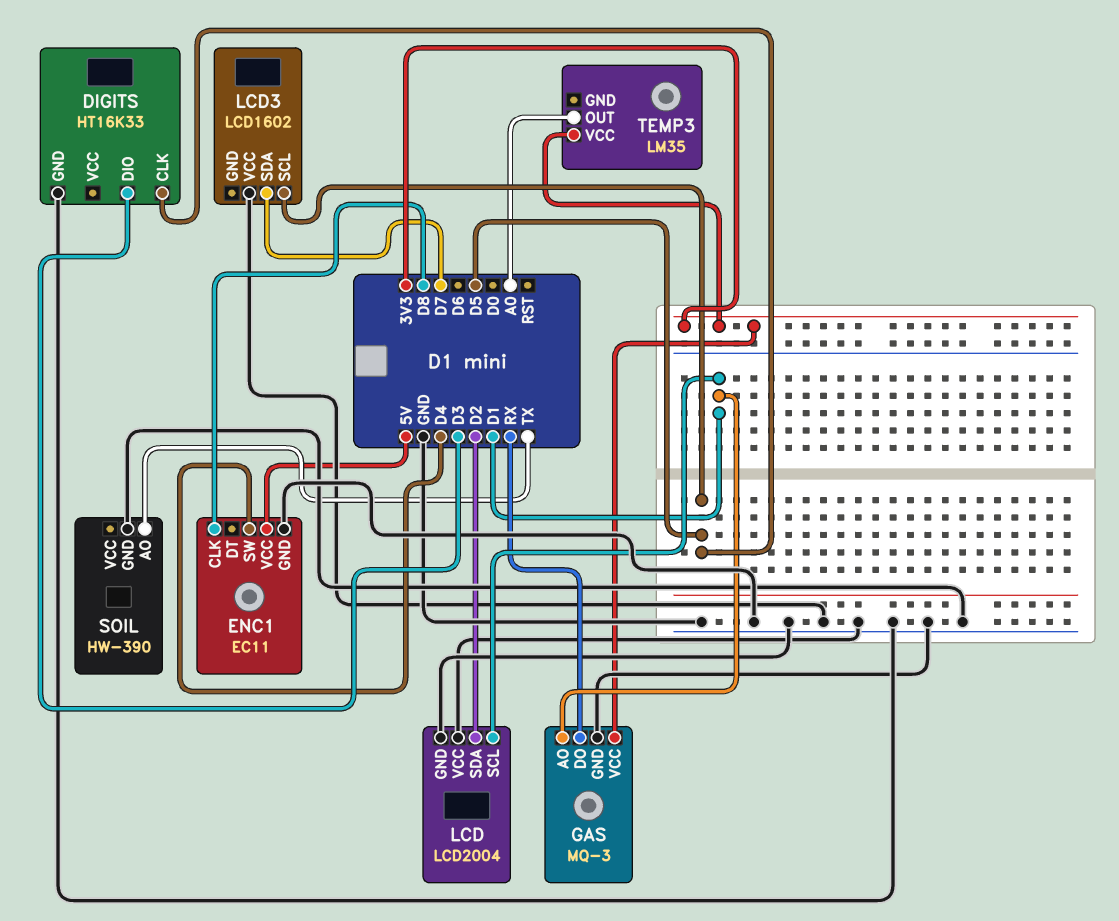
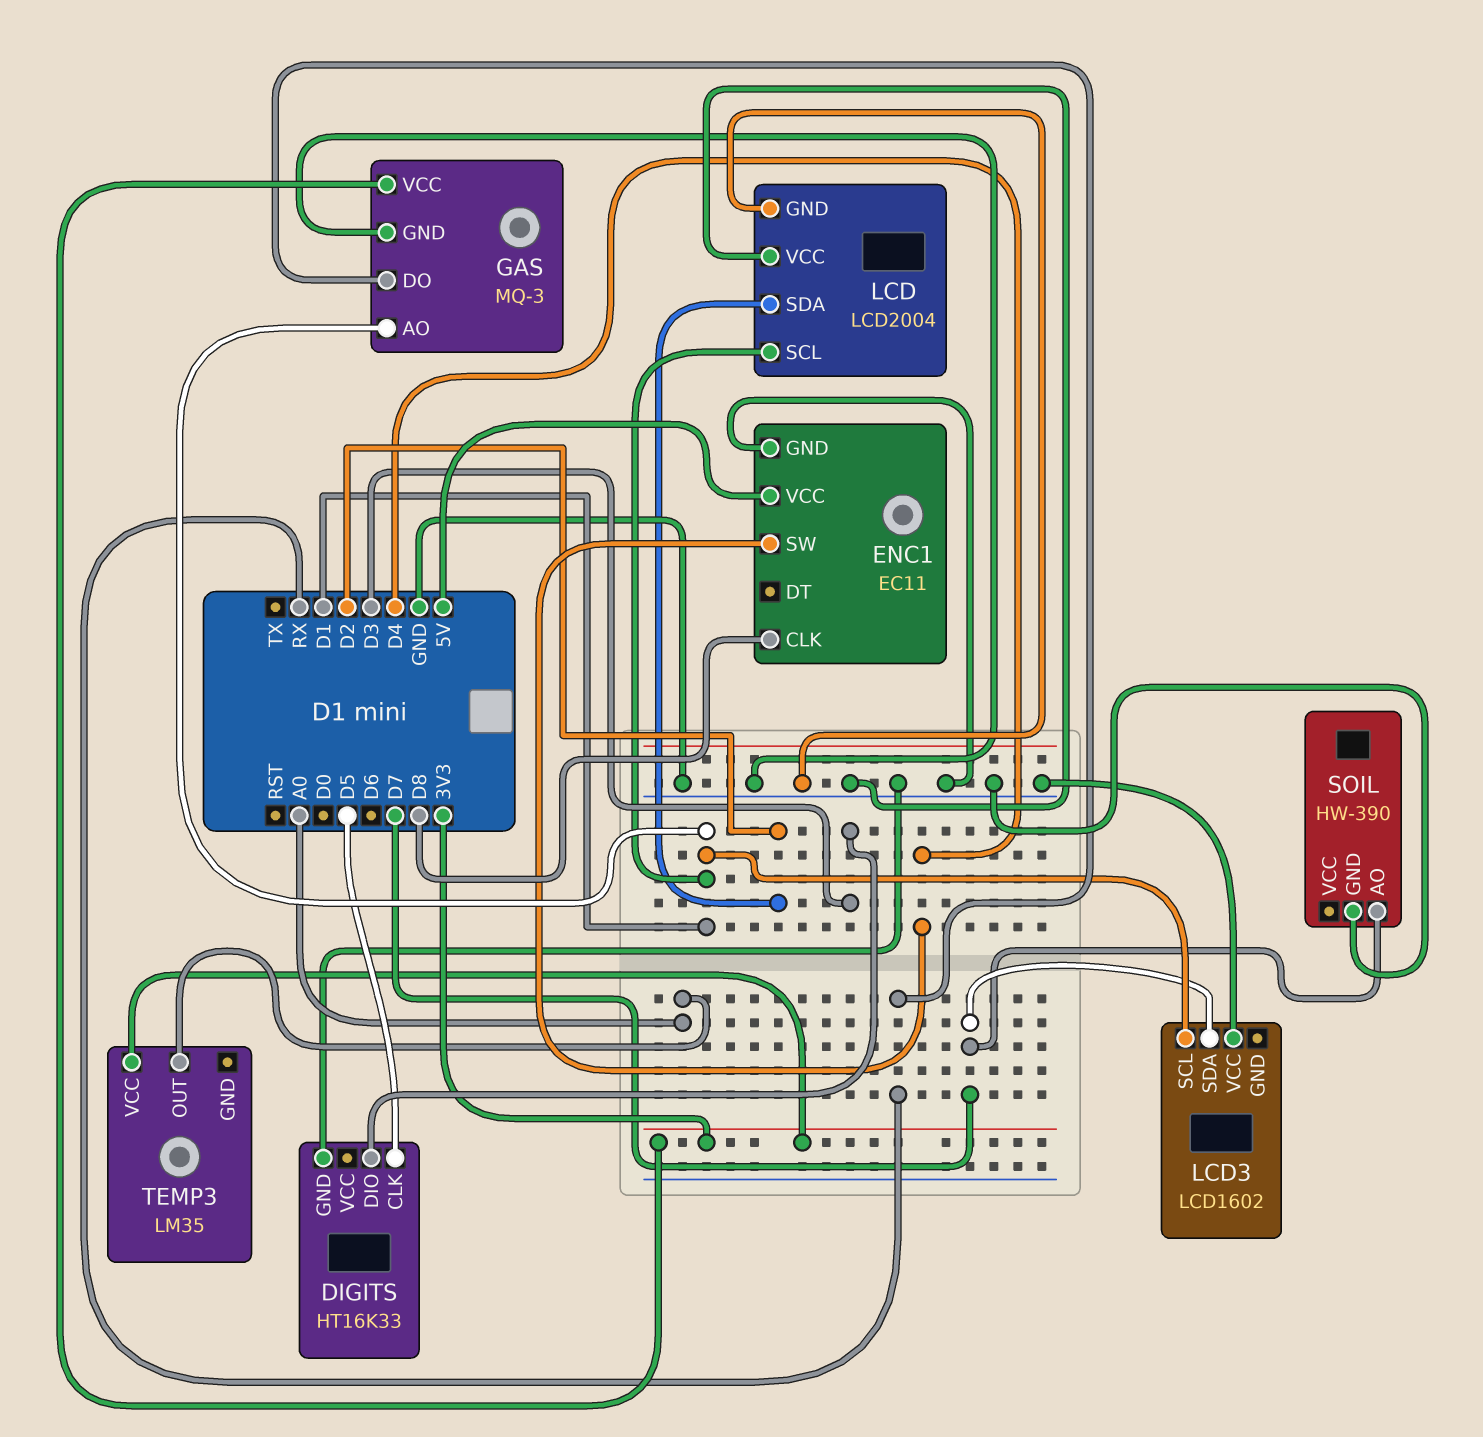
LCD3 pin SCL: D5 -> D1
SOIL pin AO: TX -> D7

